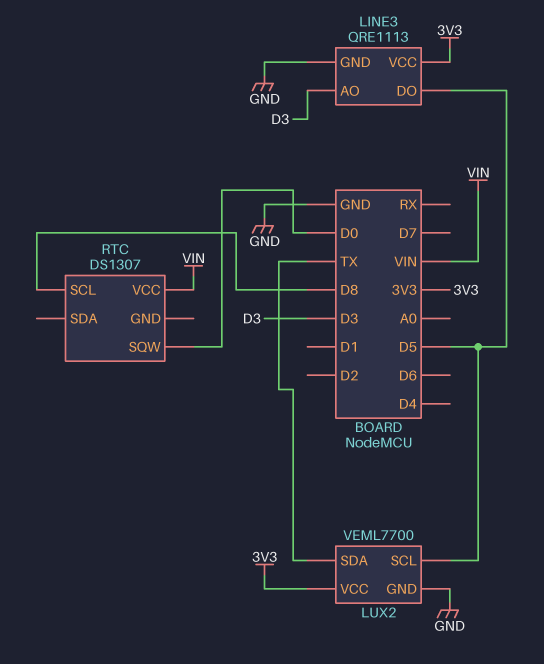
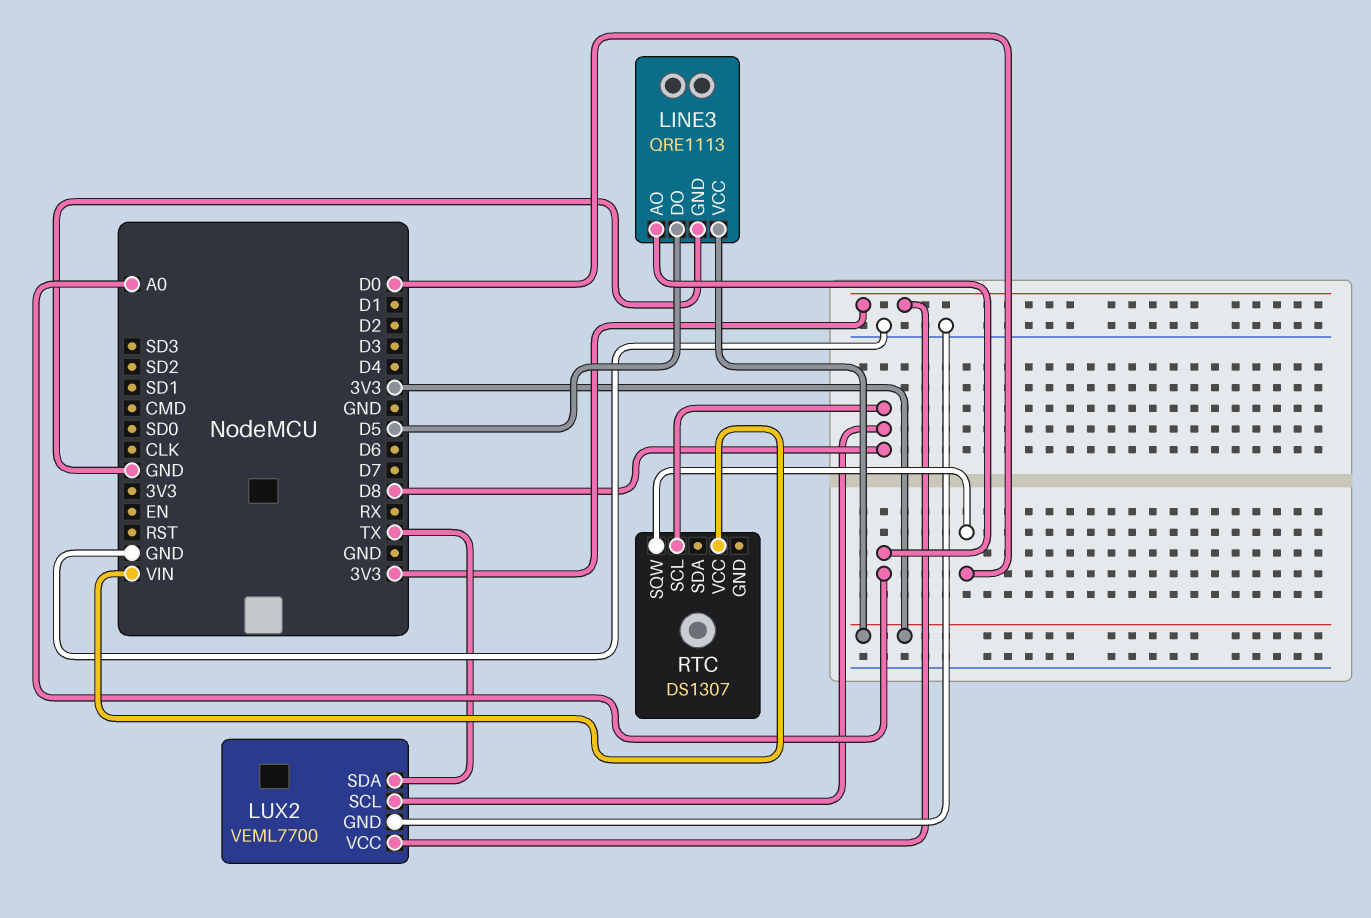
LINE3 pin AO: D3 -> A0
LUX2 pin SCL: D5 -> D8

